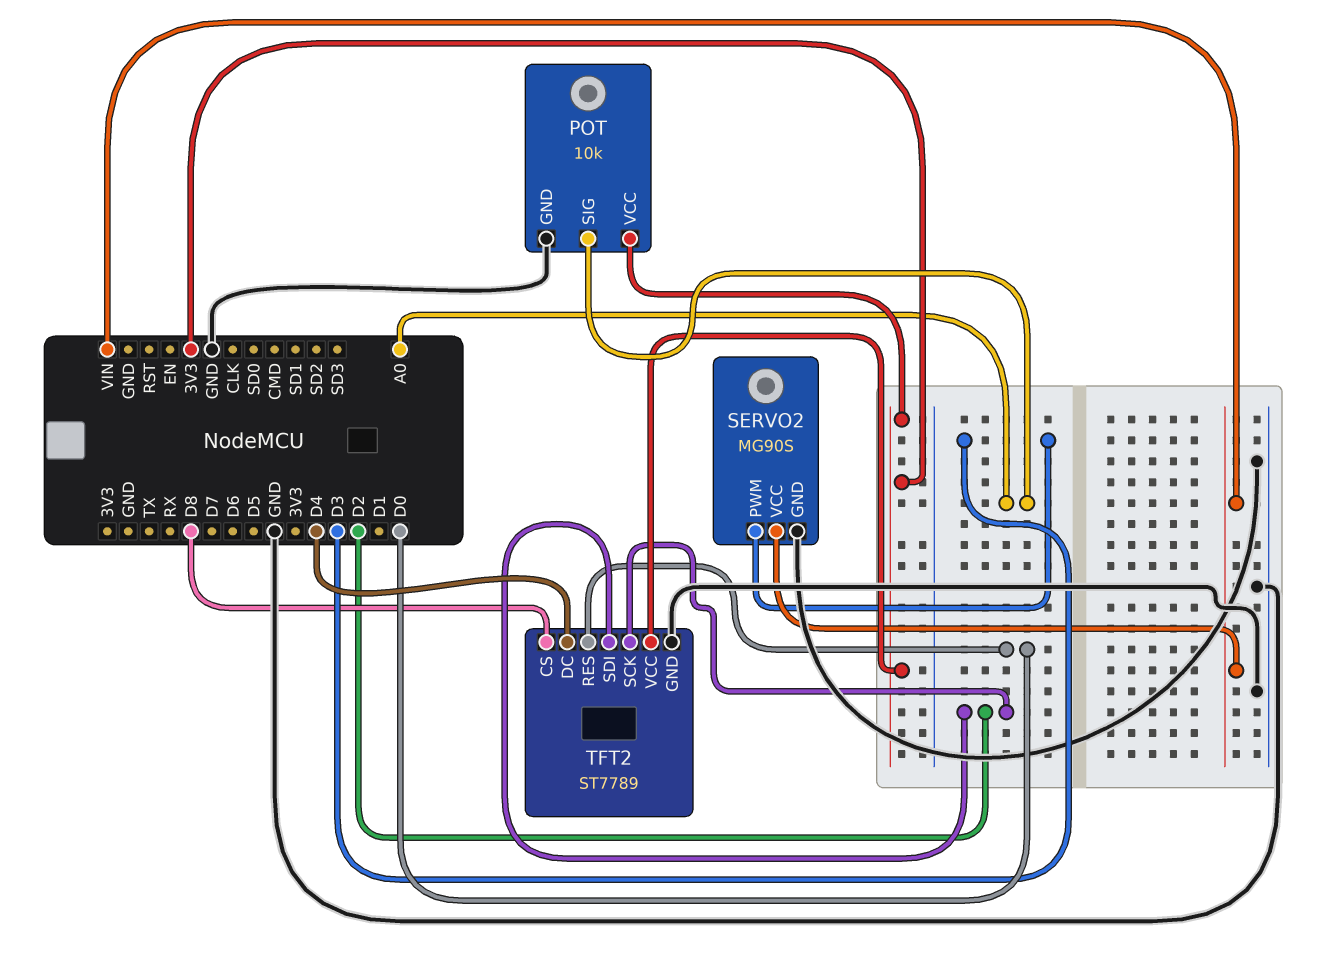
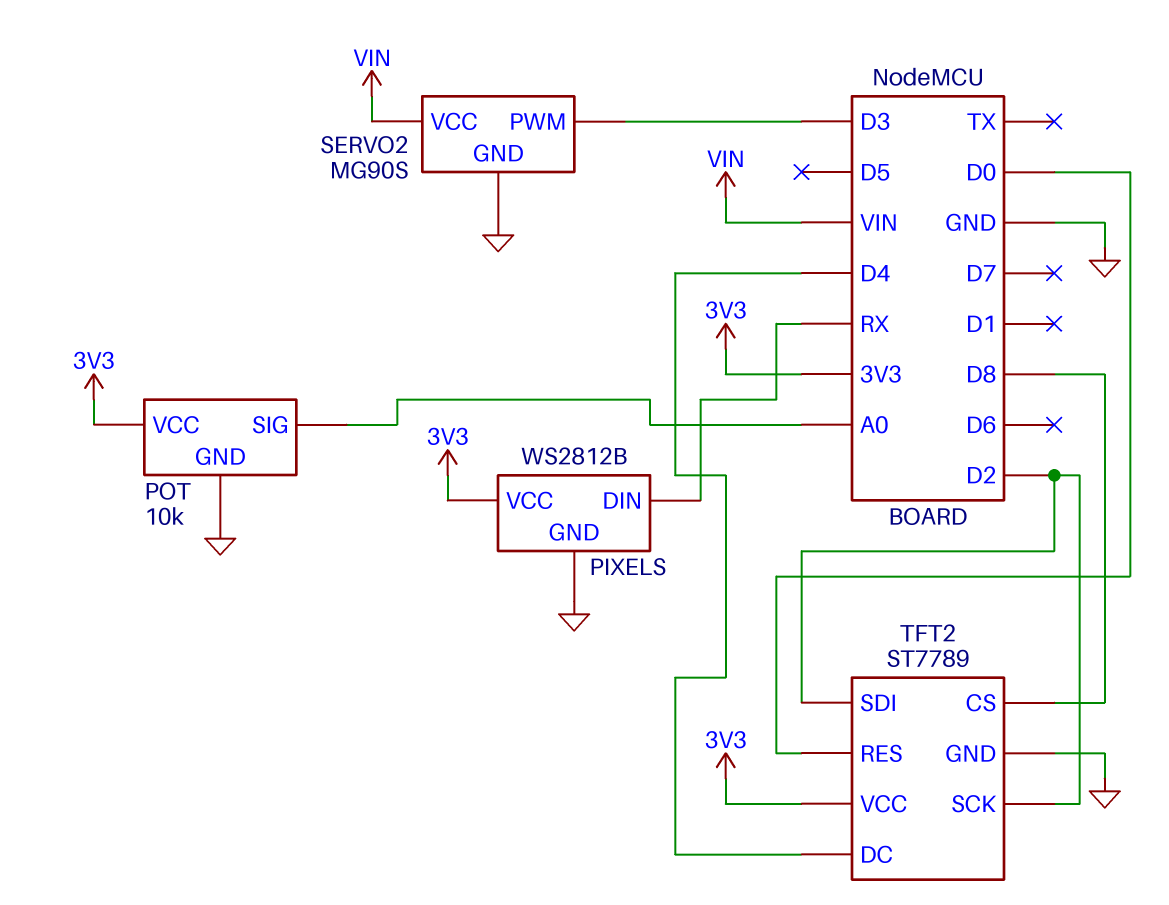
PIXELS: none -> WS2812B
PIXELS pin DIN: none -> RX
PIXELS pin GND: none -> GND
PIXELS pin VCC: none -> 3V3

